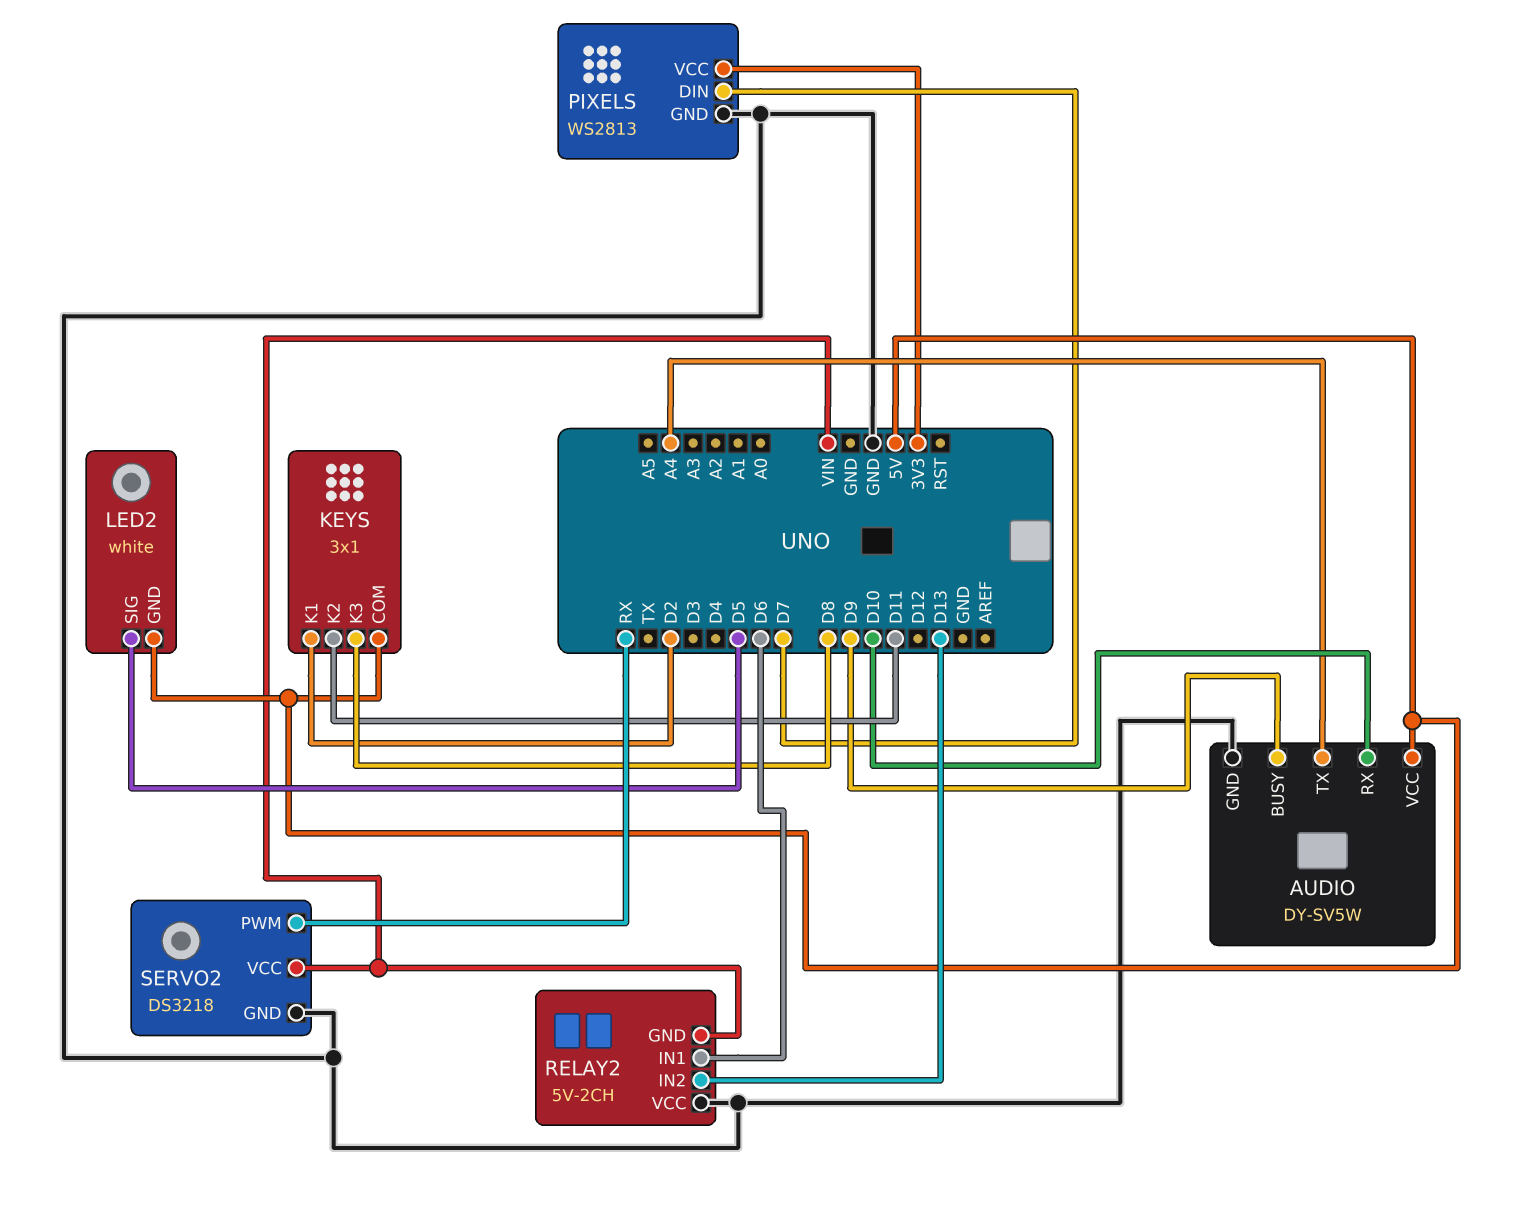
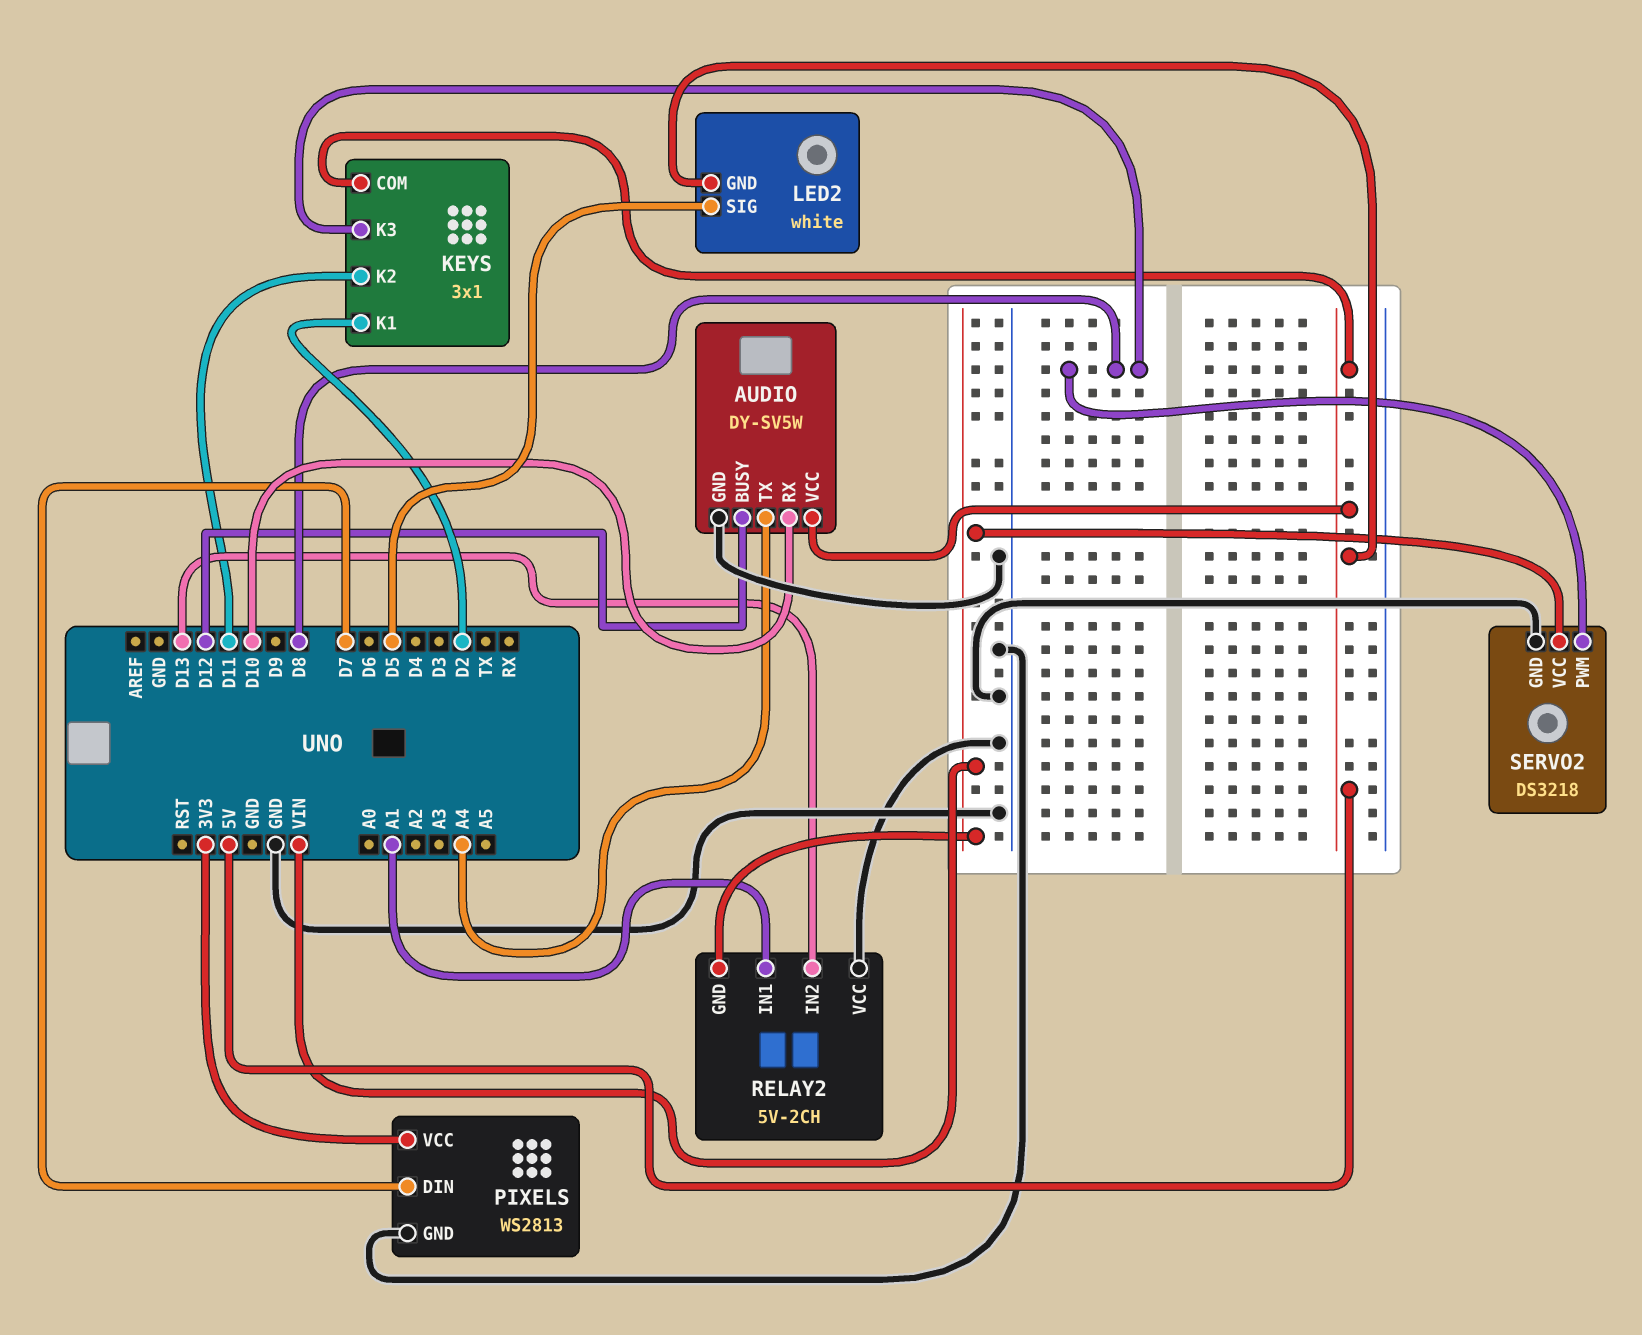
AUDIO pin BUSY: D9 -> D12
RELAY2 pin IN1: D6 -> A1
SERVO2 pin PWM: RX -> D8

